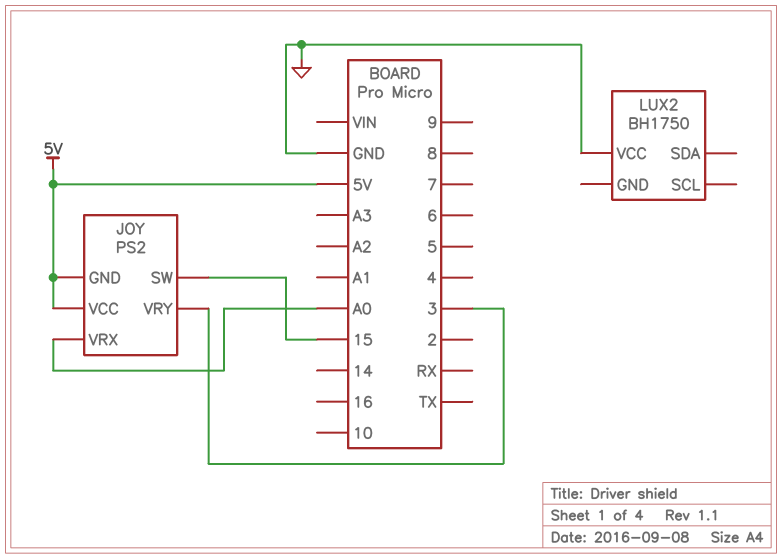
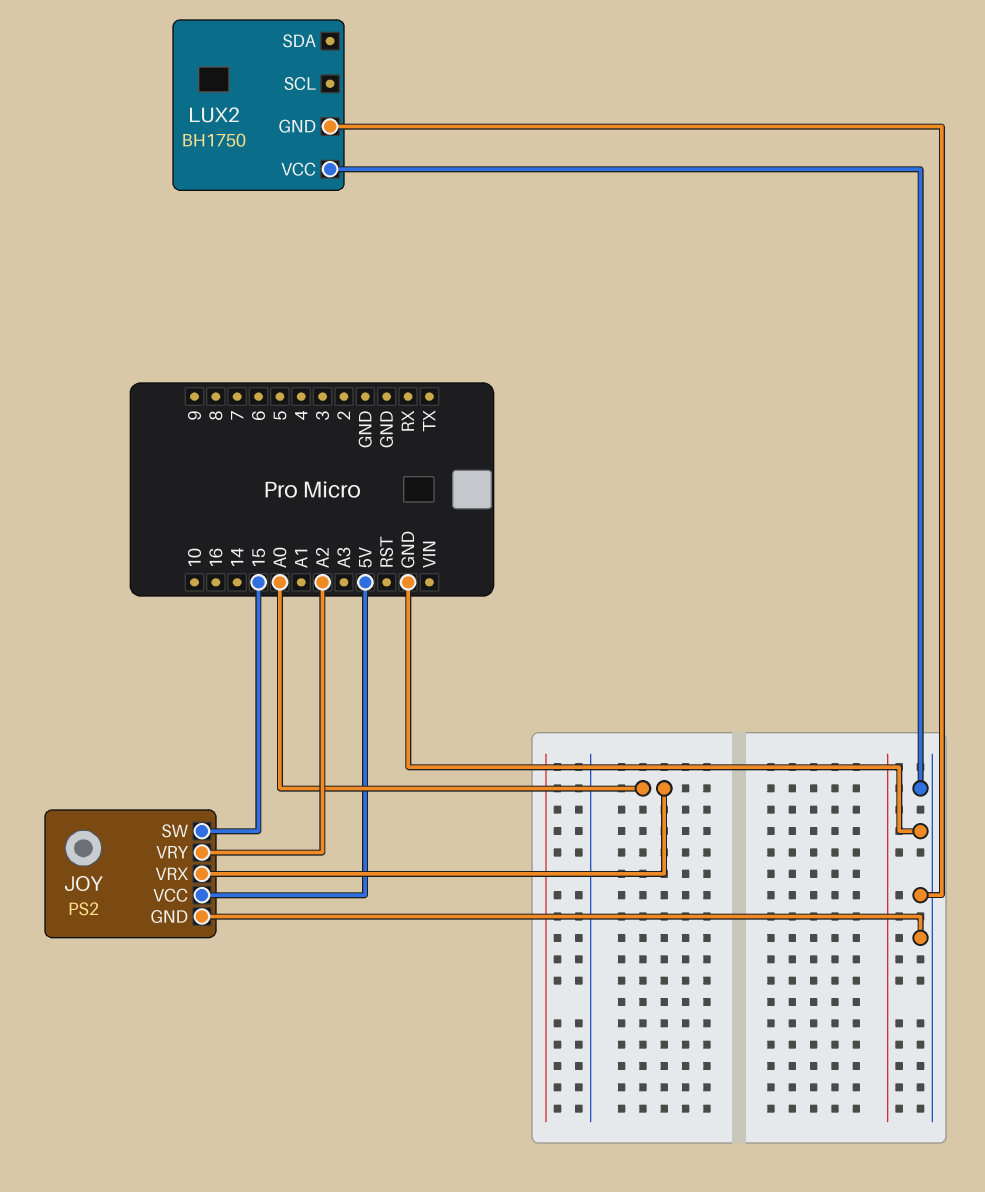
JOY pin GND: 5V -> GND
JOY pin VRY: 3 -> A2
LUX2 pin GND: none -> GND

